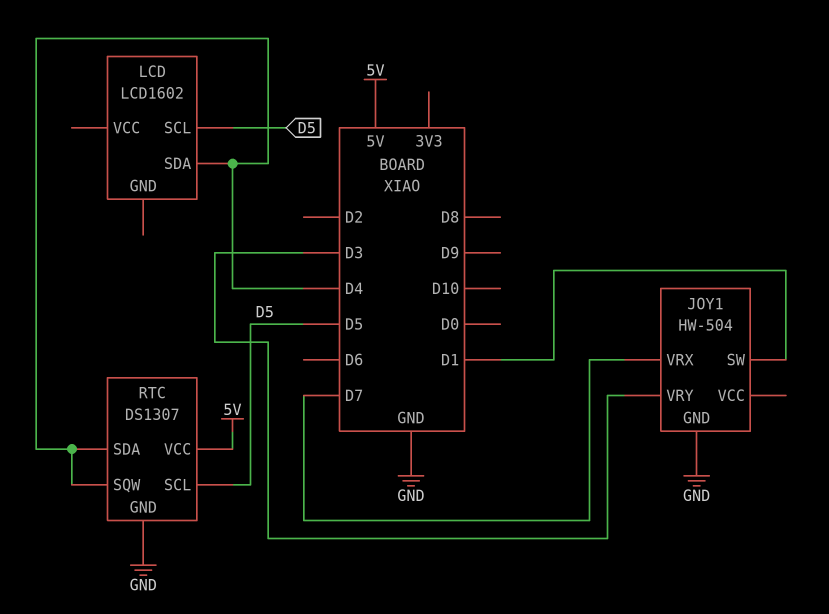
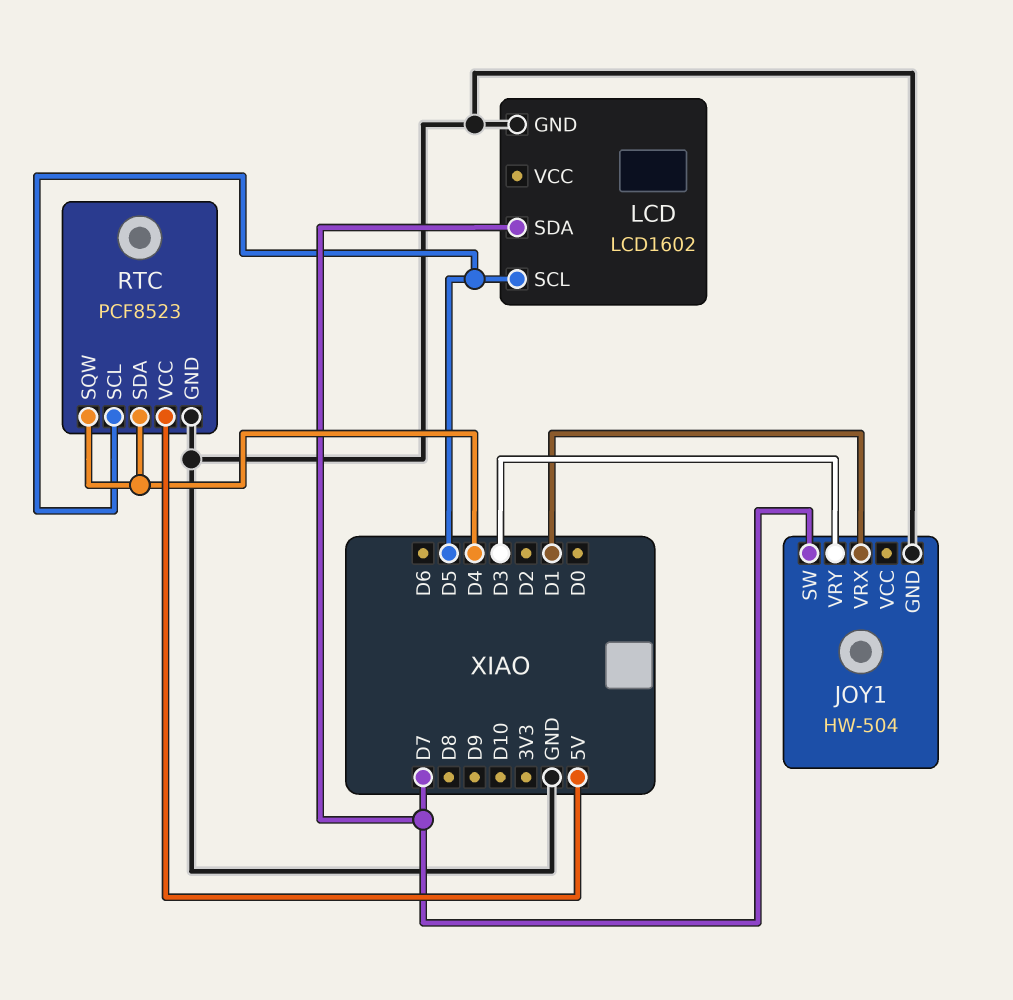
JOY1 pin SW: D1 -> D7
JOY1 pin VRX: D7 -> D1
LCD pin GND: none -> GND
LCD pin SDA: D4 -> D7
RTC: DS1307 -> PCF8523

